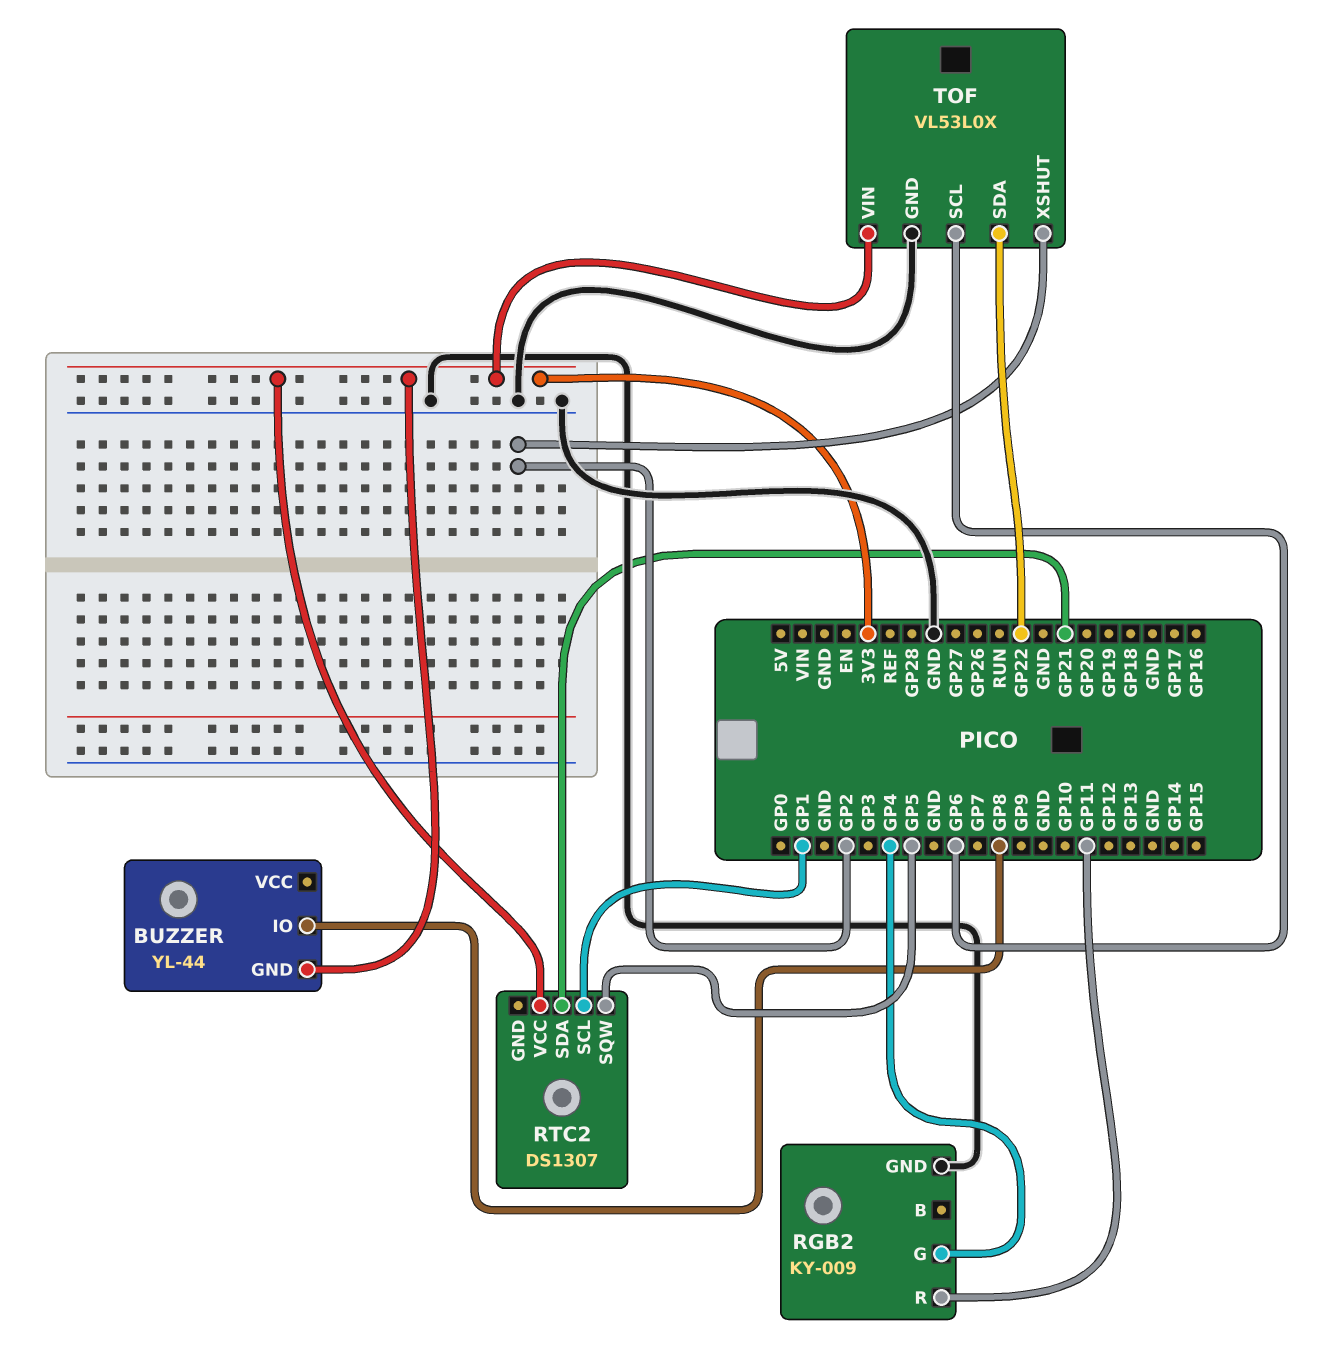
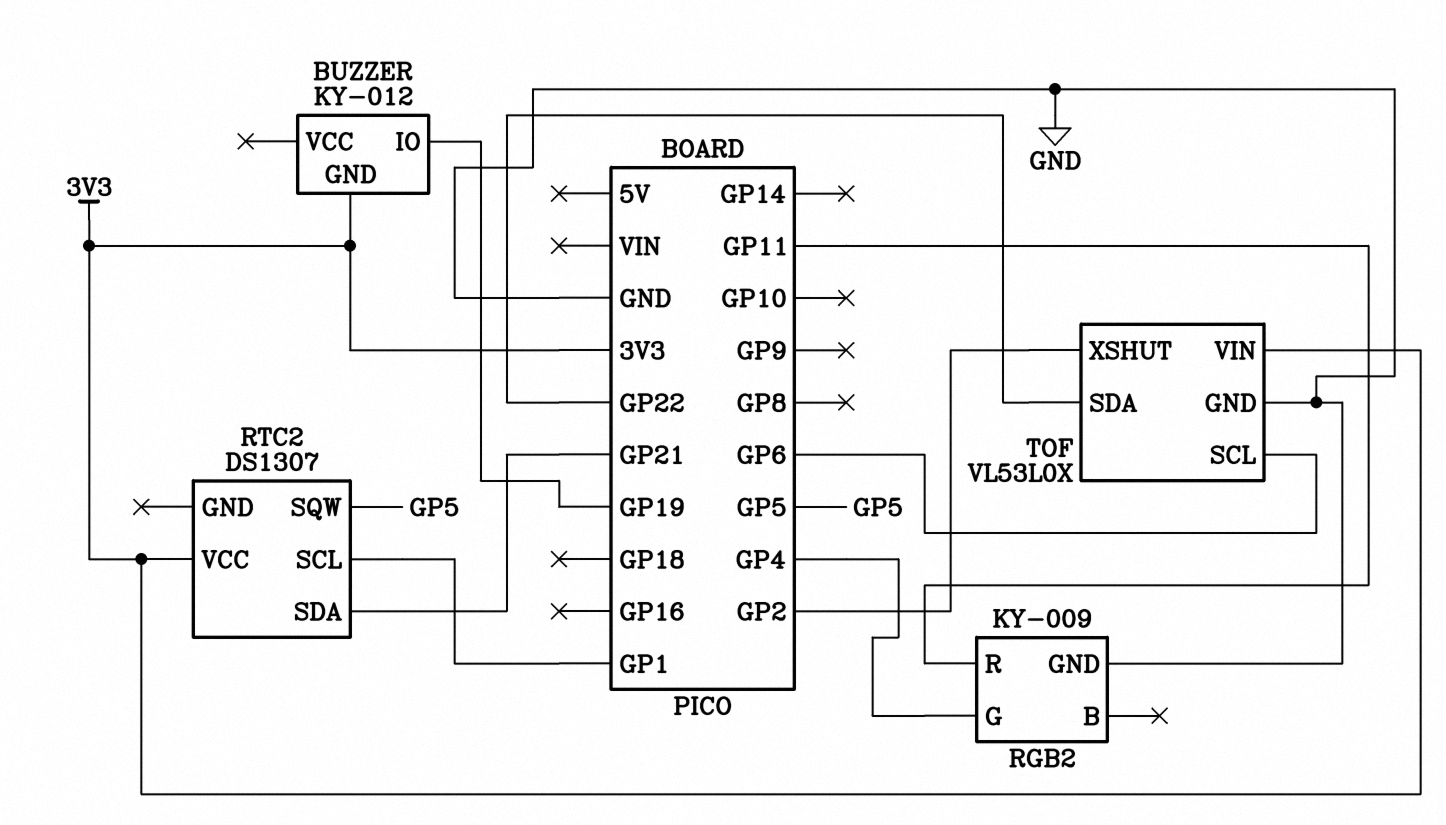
BUZZER: YL-44 -> KY-012
BUZZER pin IO: GP8 -> GP19

